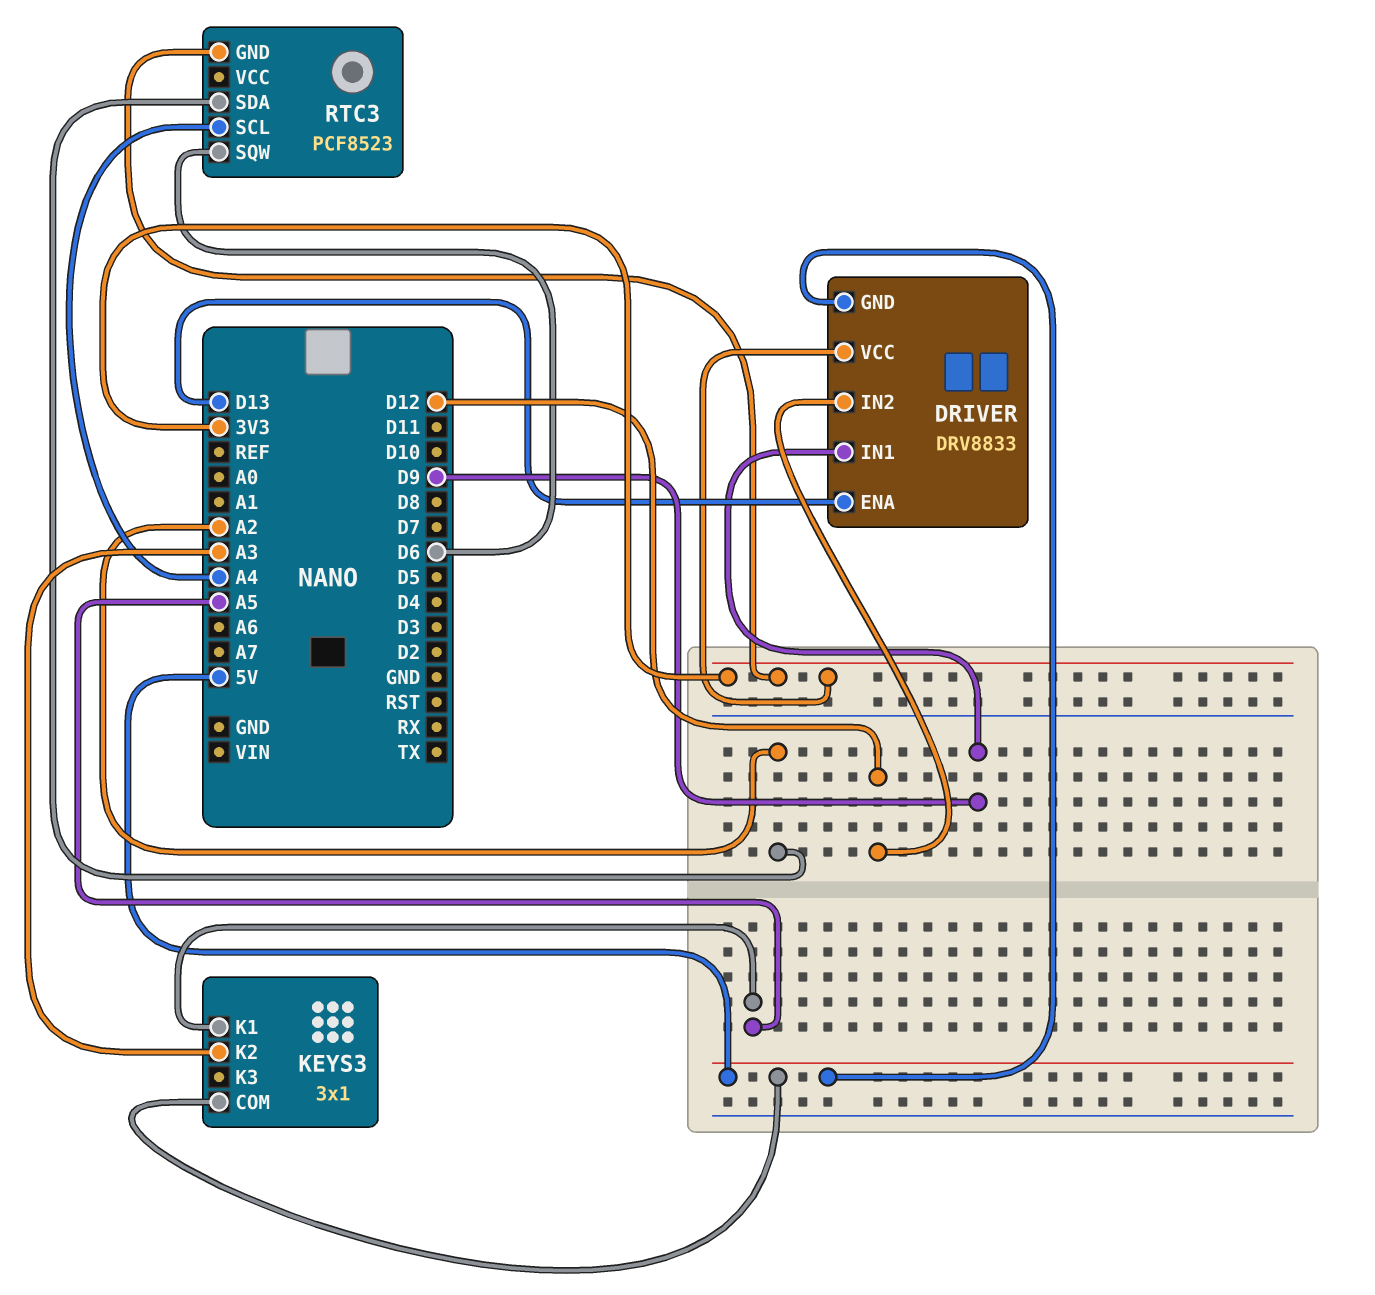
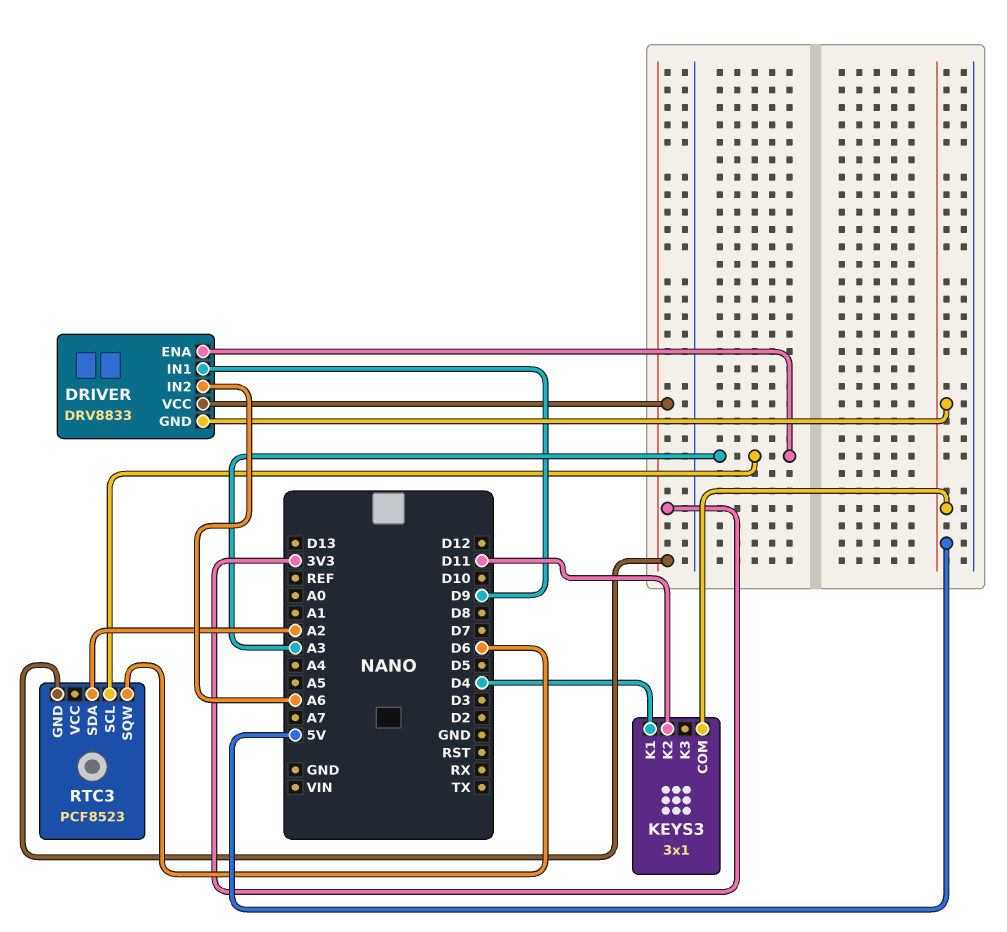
DRIVER pin ENA: D13 -> A3
DRIVER pin IN2: D12 -> A6
KEYS3 pin K1: A5 -> D4
KEYS3 pin K2: A3 -> D11
RTC3 pin SCL: A4 -> A3

